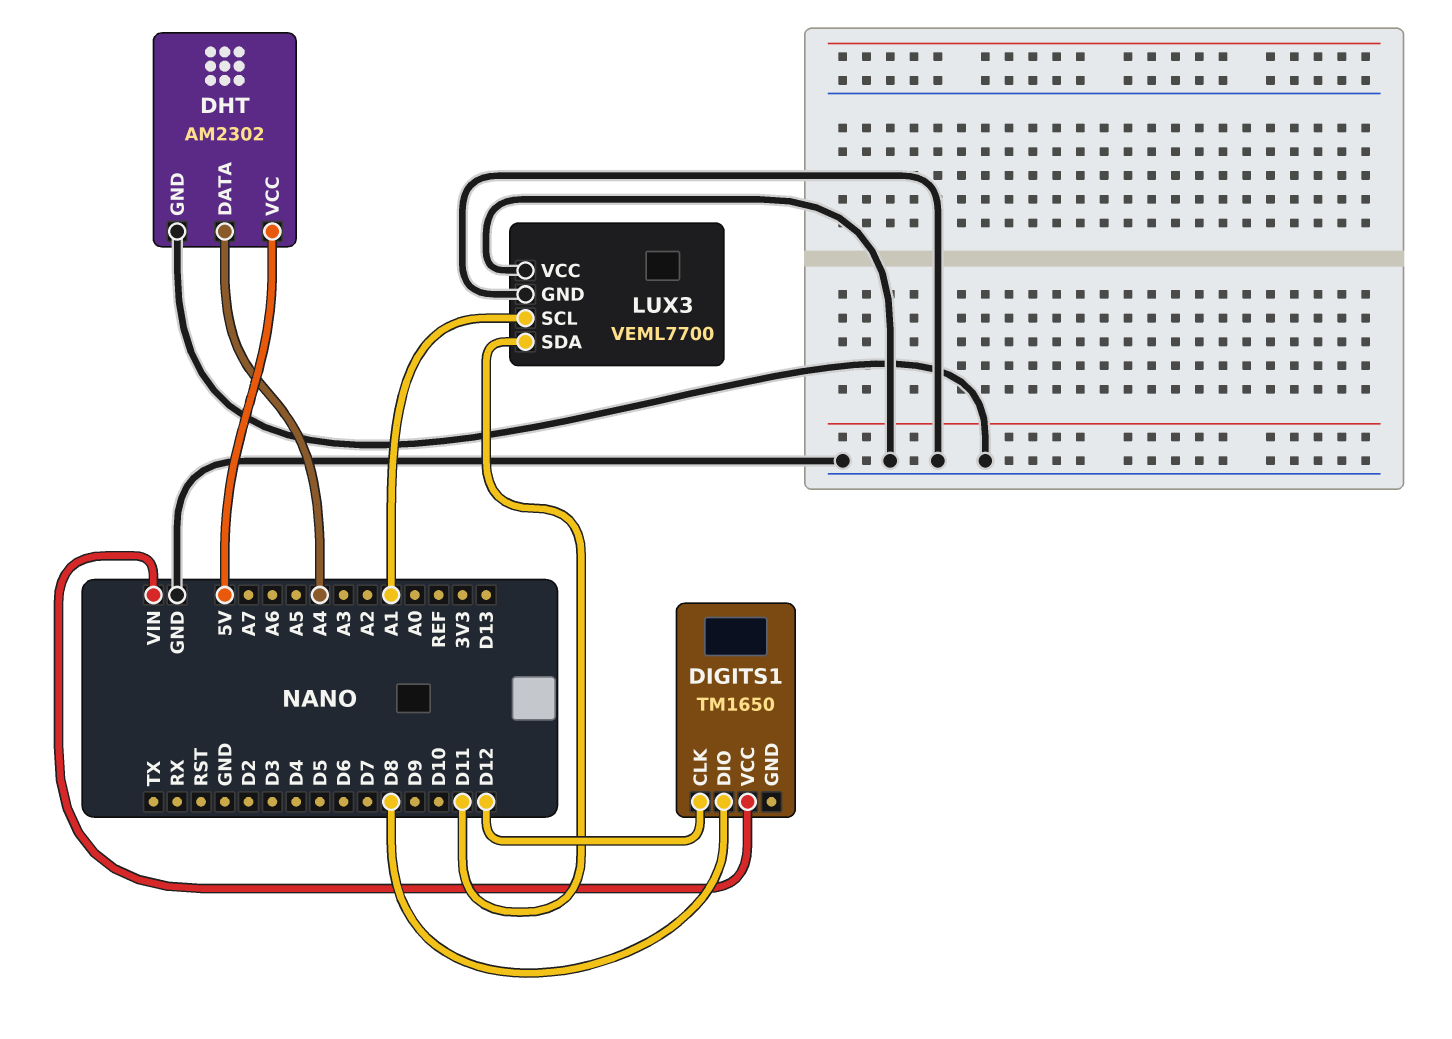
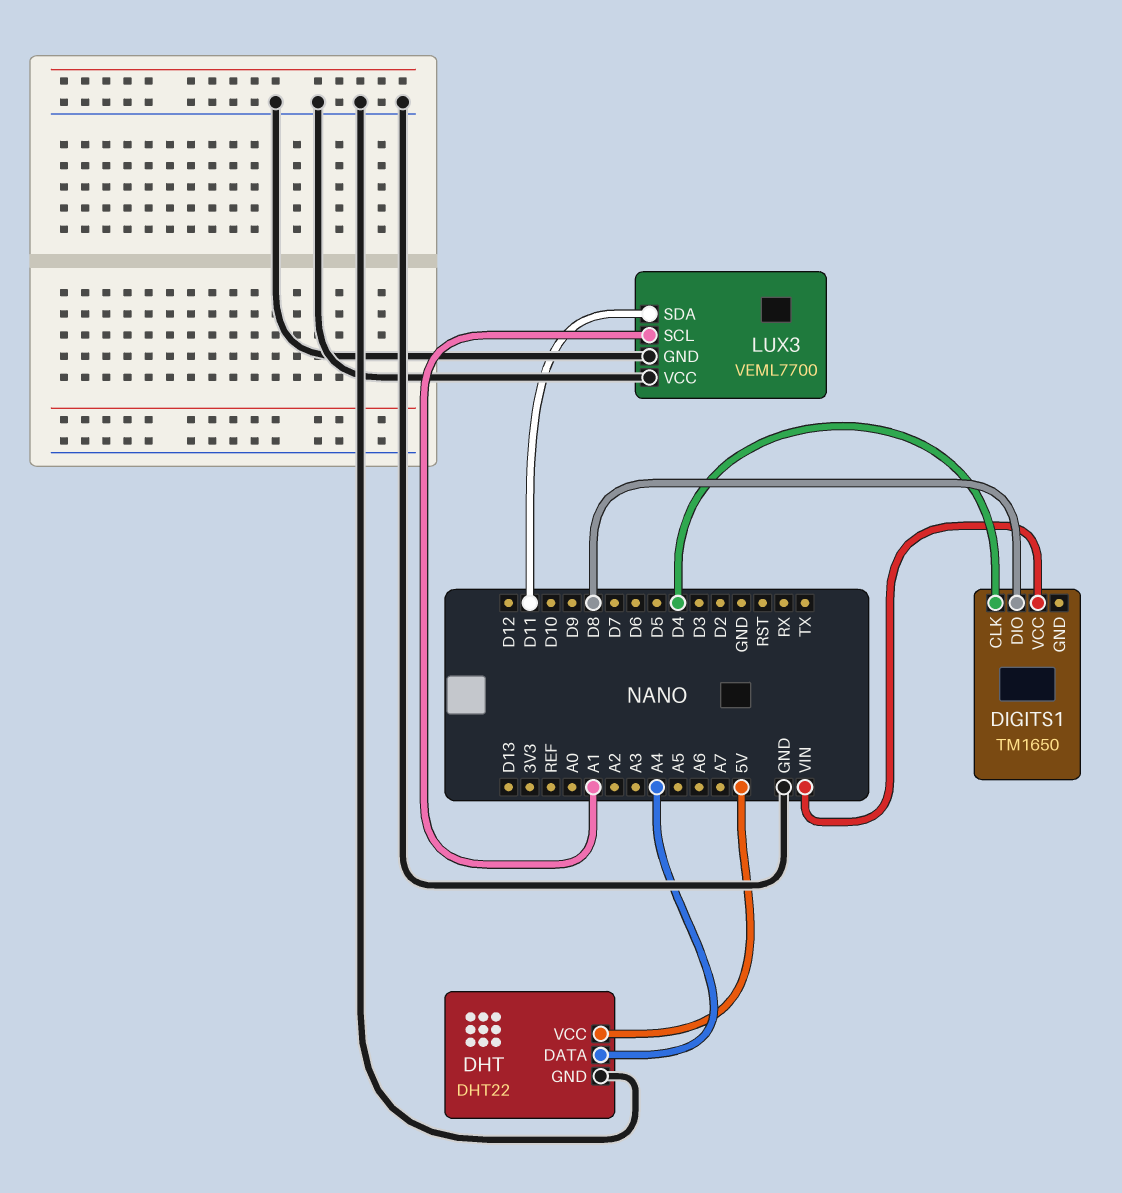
DHT: AM2302 -> DHT22
DIGITS1 pin CLK: D12 -> D4

